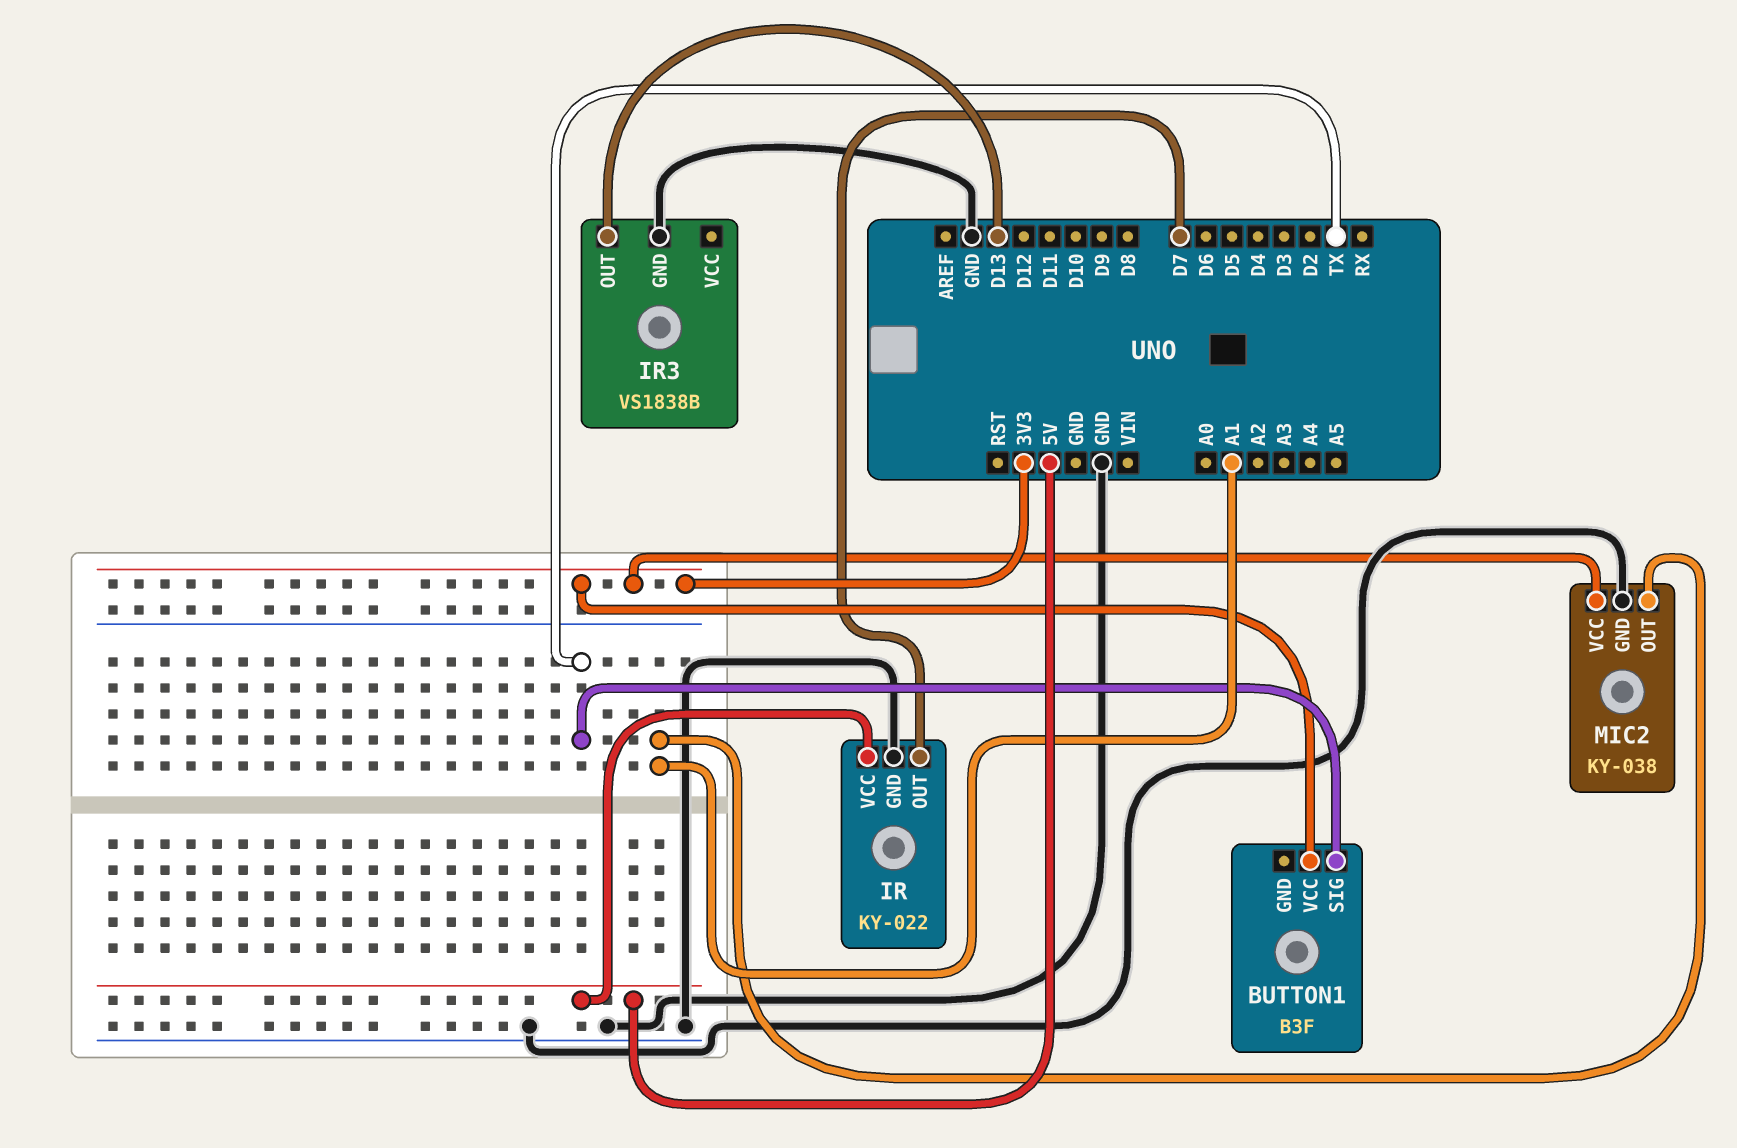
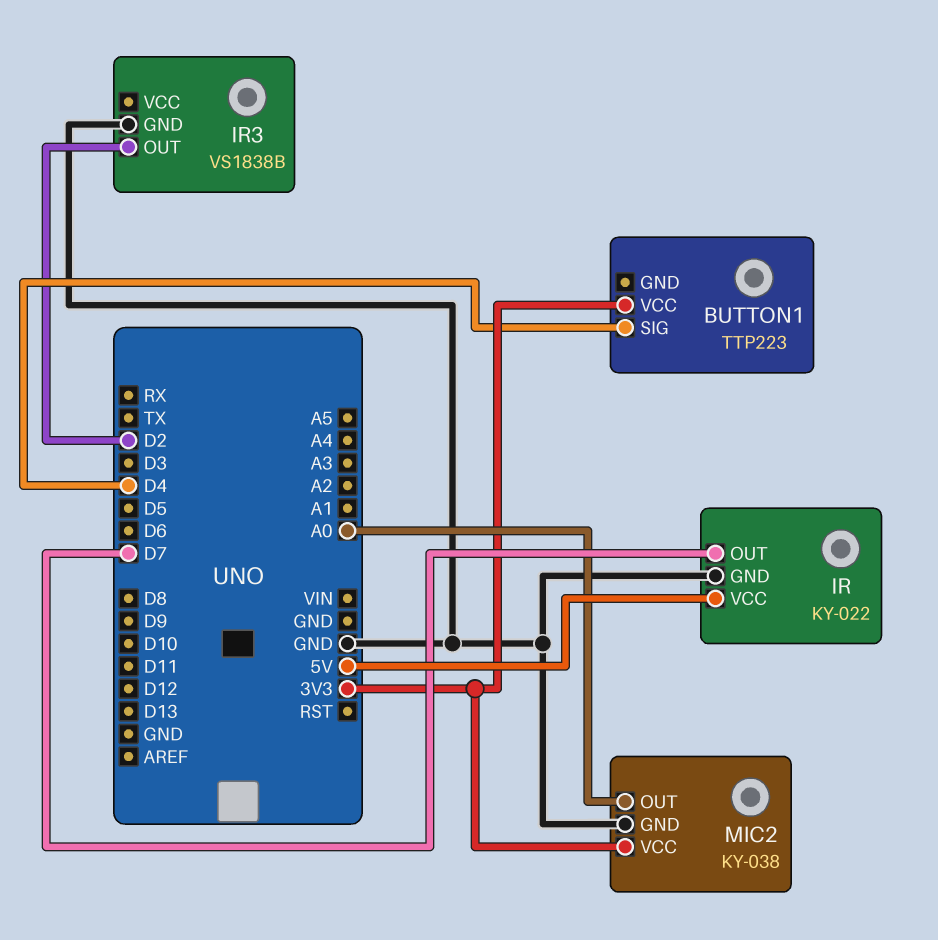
BUTTON1: B3F -> TTP223
BUTTON1 pin SIG: TX -> D4
IR3 pin OUT: D13 -> D2
MIC2 pin OUT: A1 -> A0

